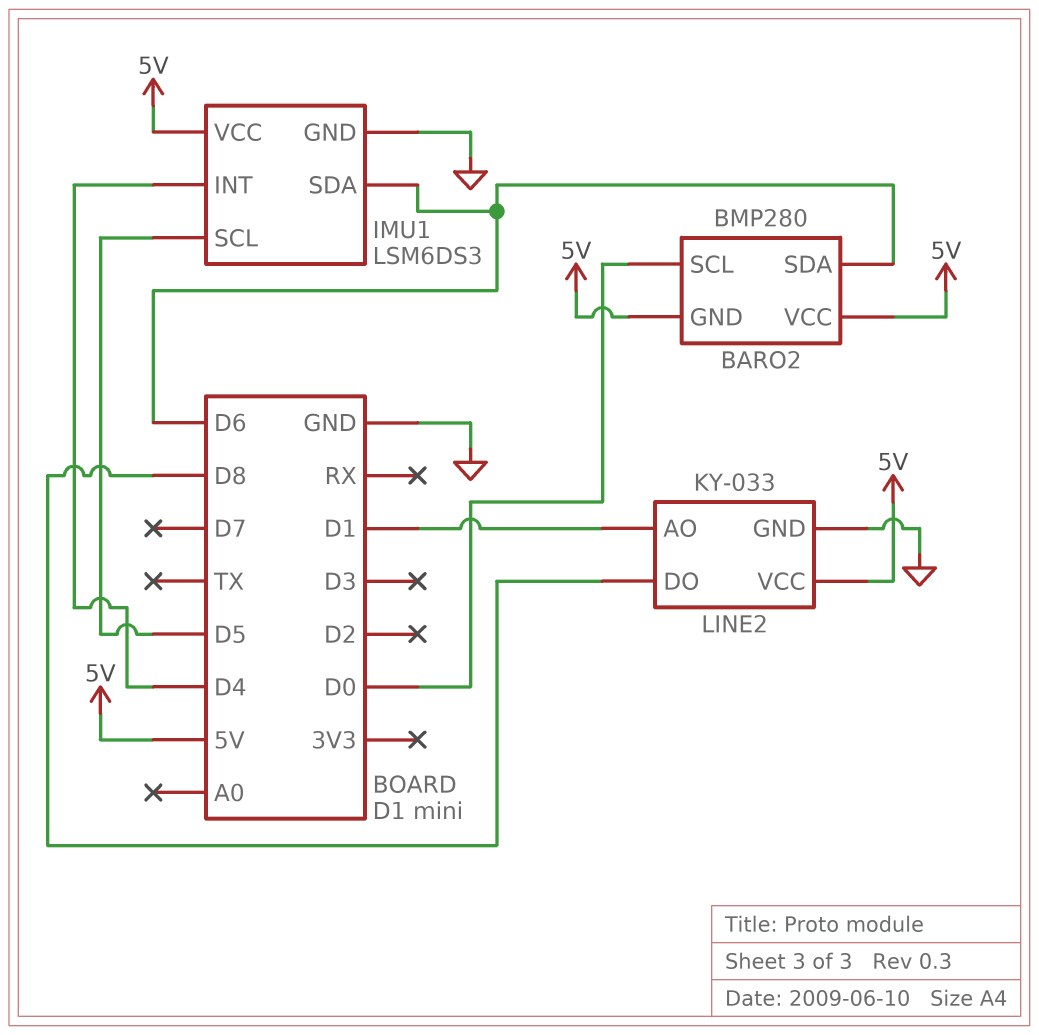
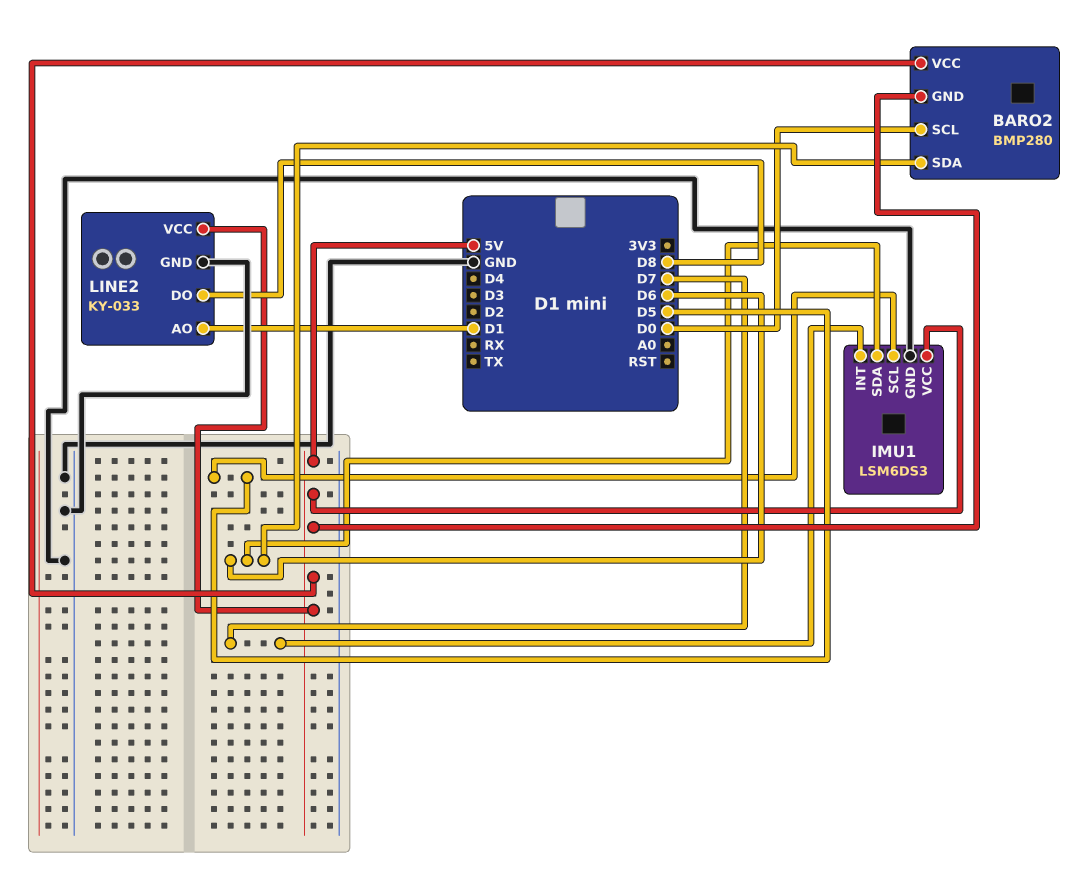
IMU1 pin INT: D4 -> D7

